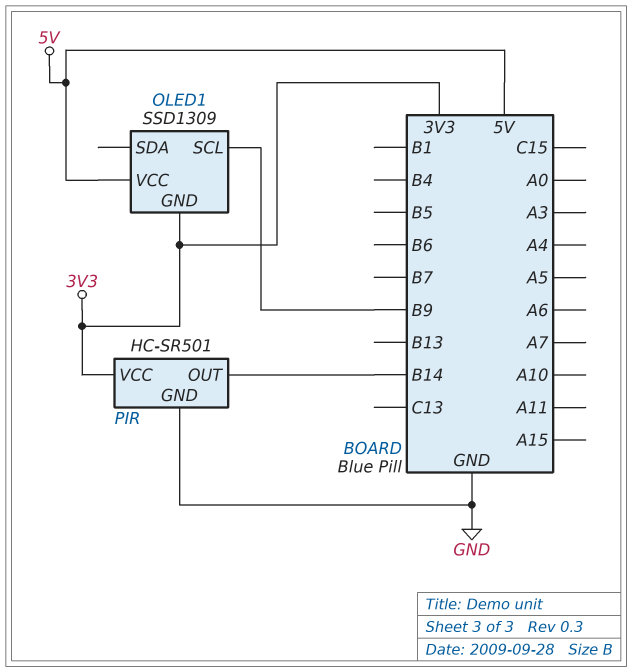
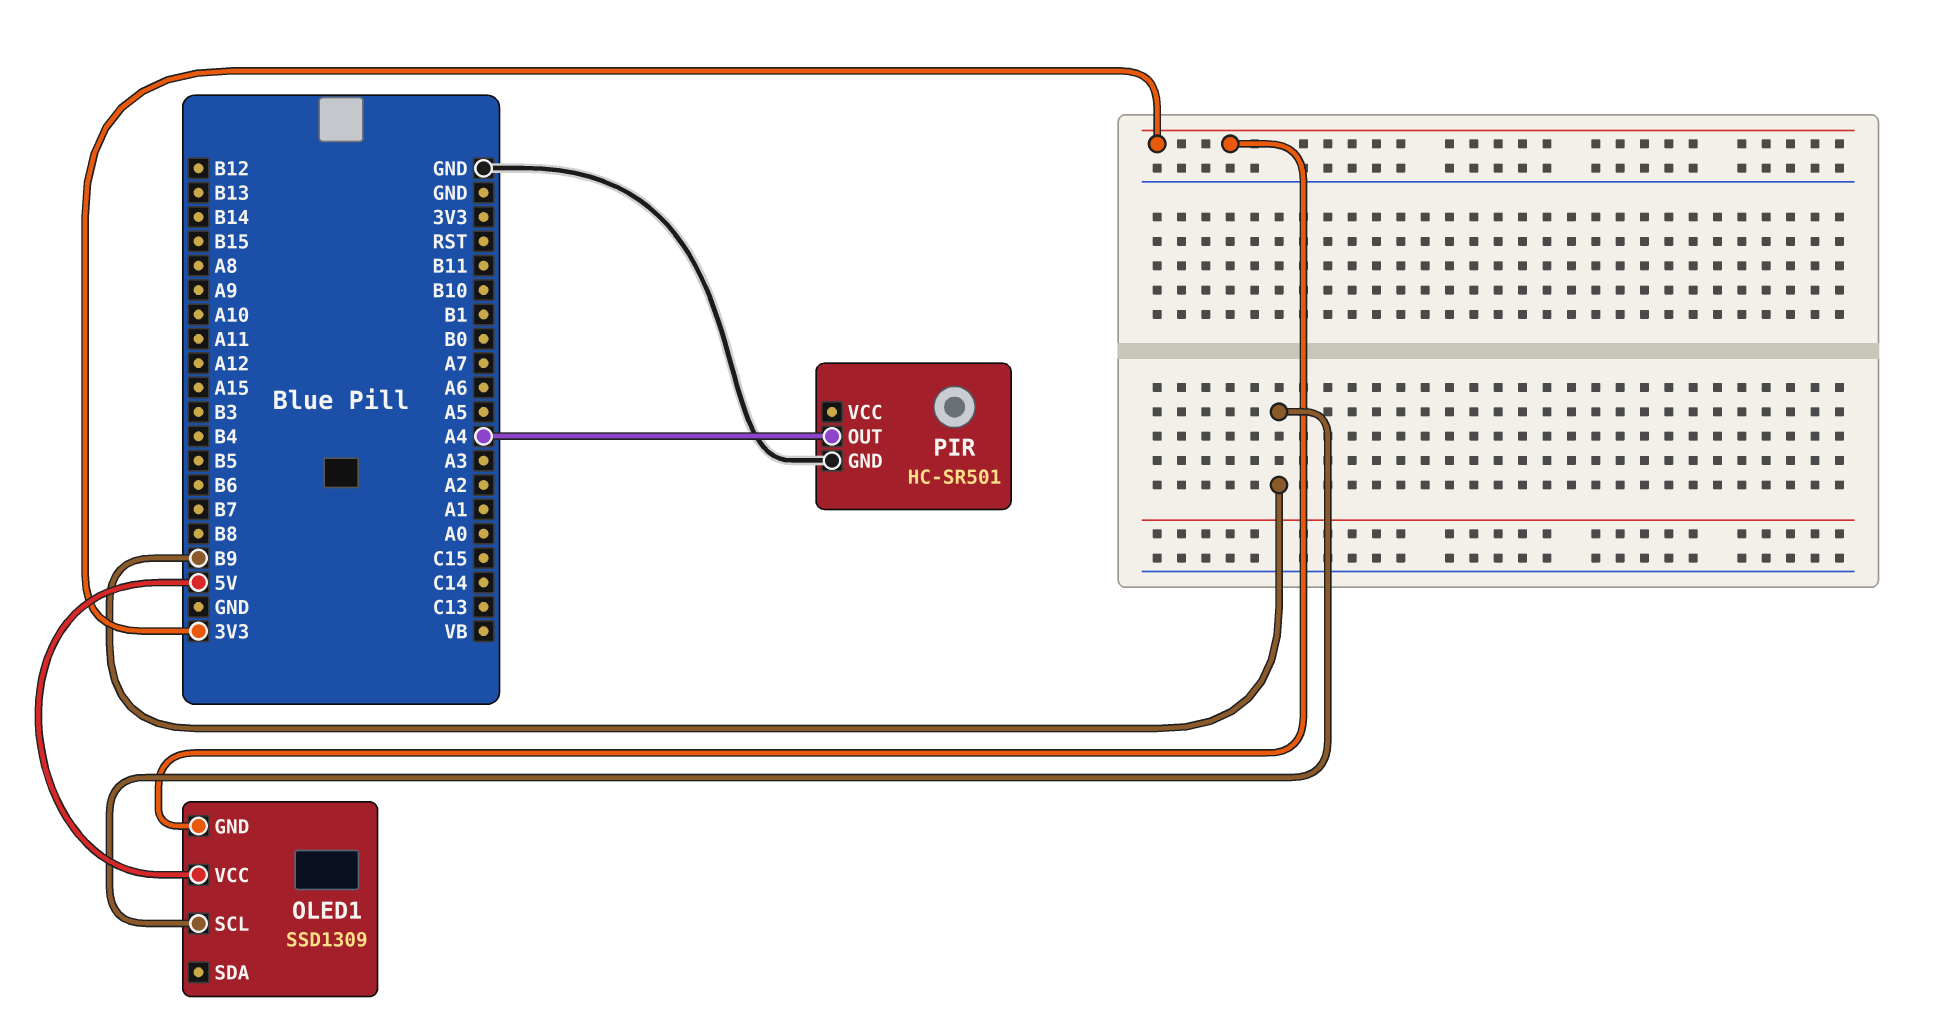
PIR pin OUT: B14 -> A4
PIR pin VCC: 3V3 -> none

